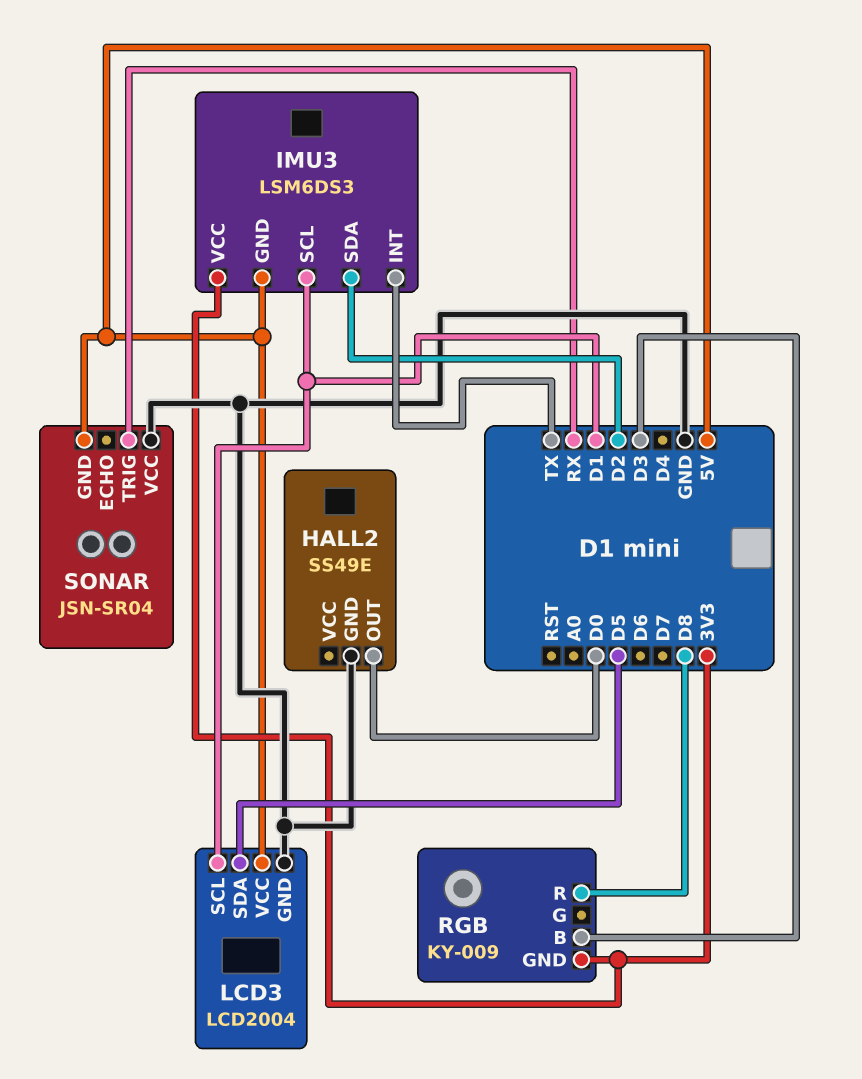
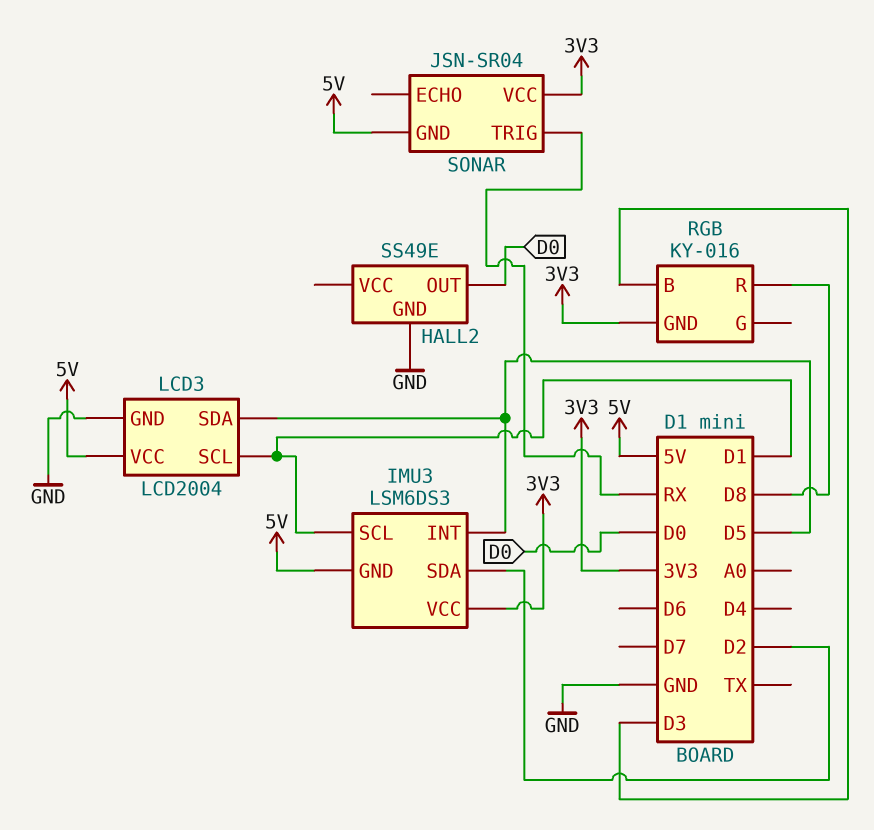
IMU3 pin INT: TX -> D5
RGB: KY-009 -> KY-016
SONAR pin VCC: GND -> 3V3

